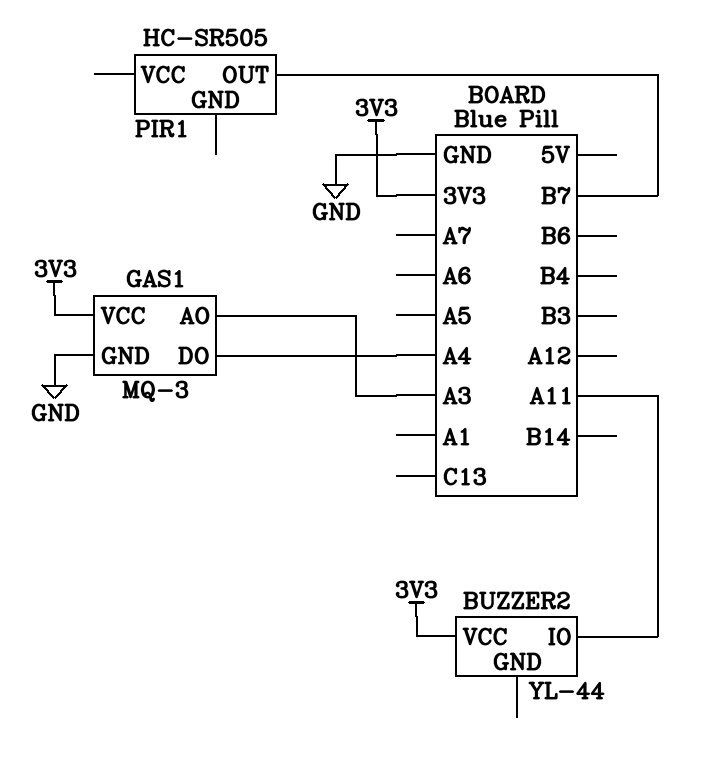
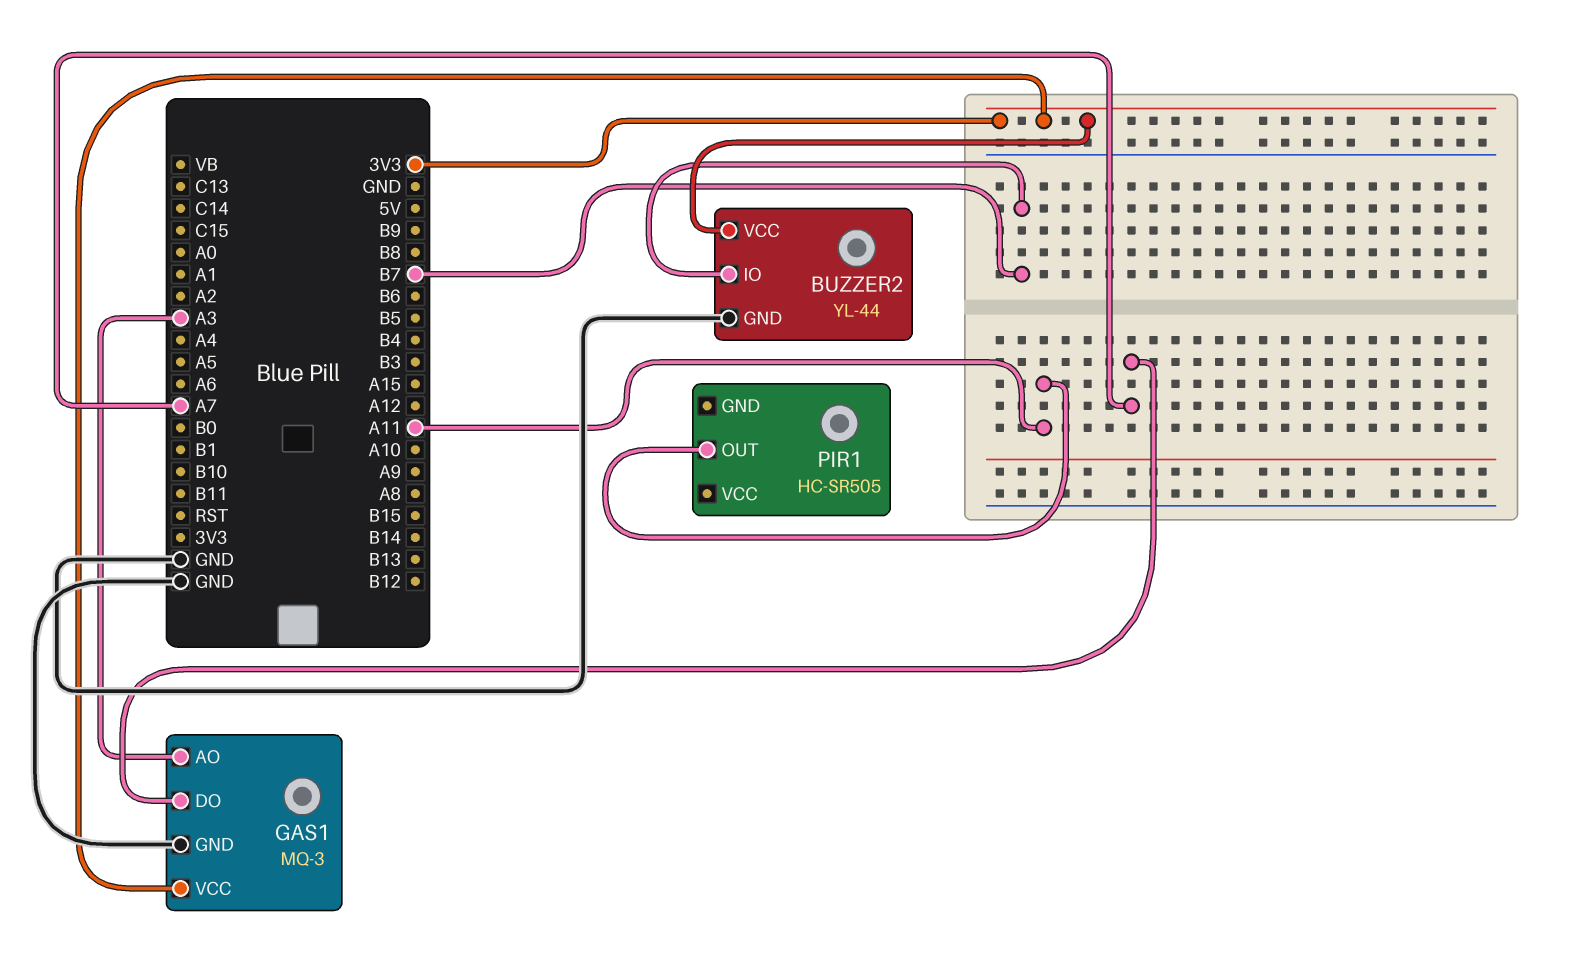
BUZZER2 pin GND: none -> GND
BUZZER2 pin IO: A11 -> B7
GAS1 pin DO: A4 -> A7
PIR1 pin OUT: B7 -> A11

